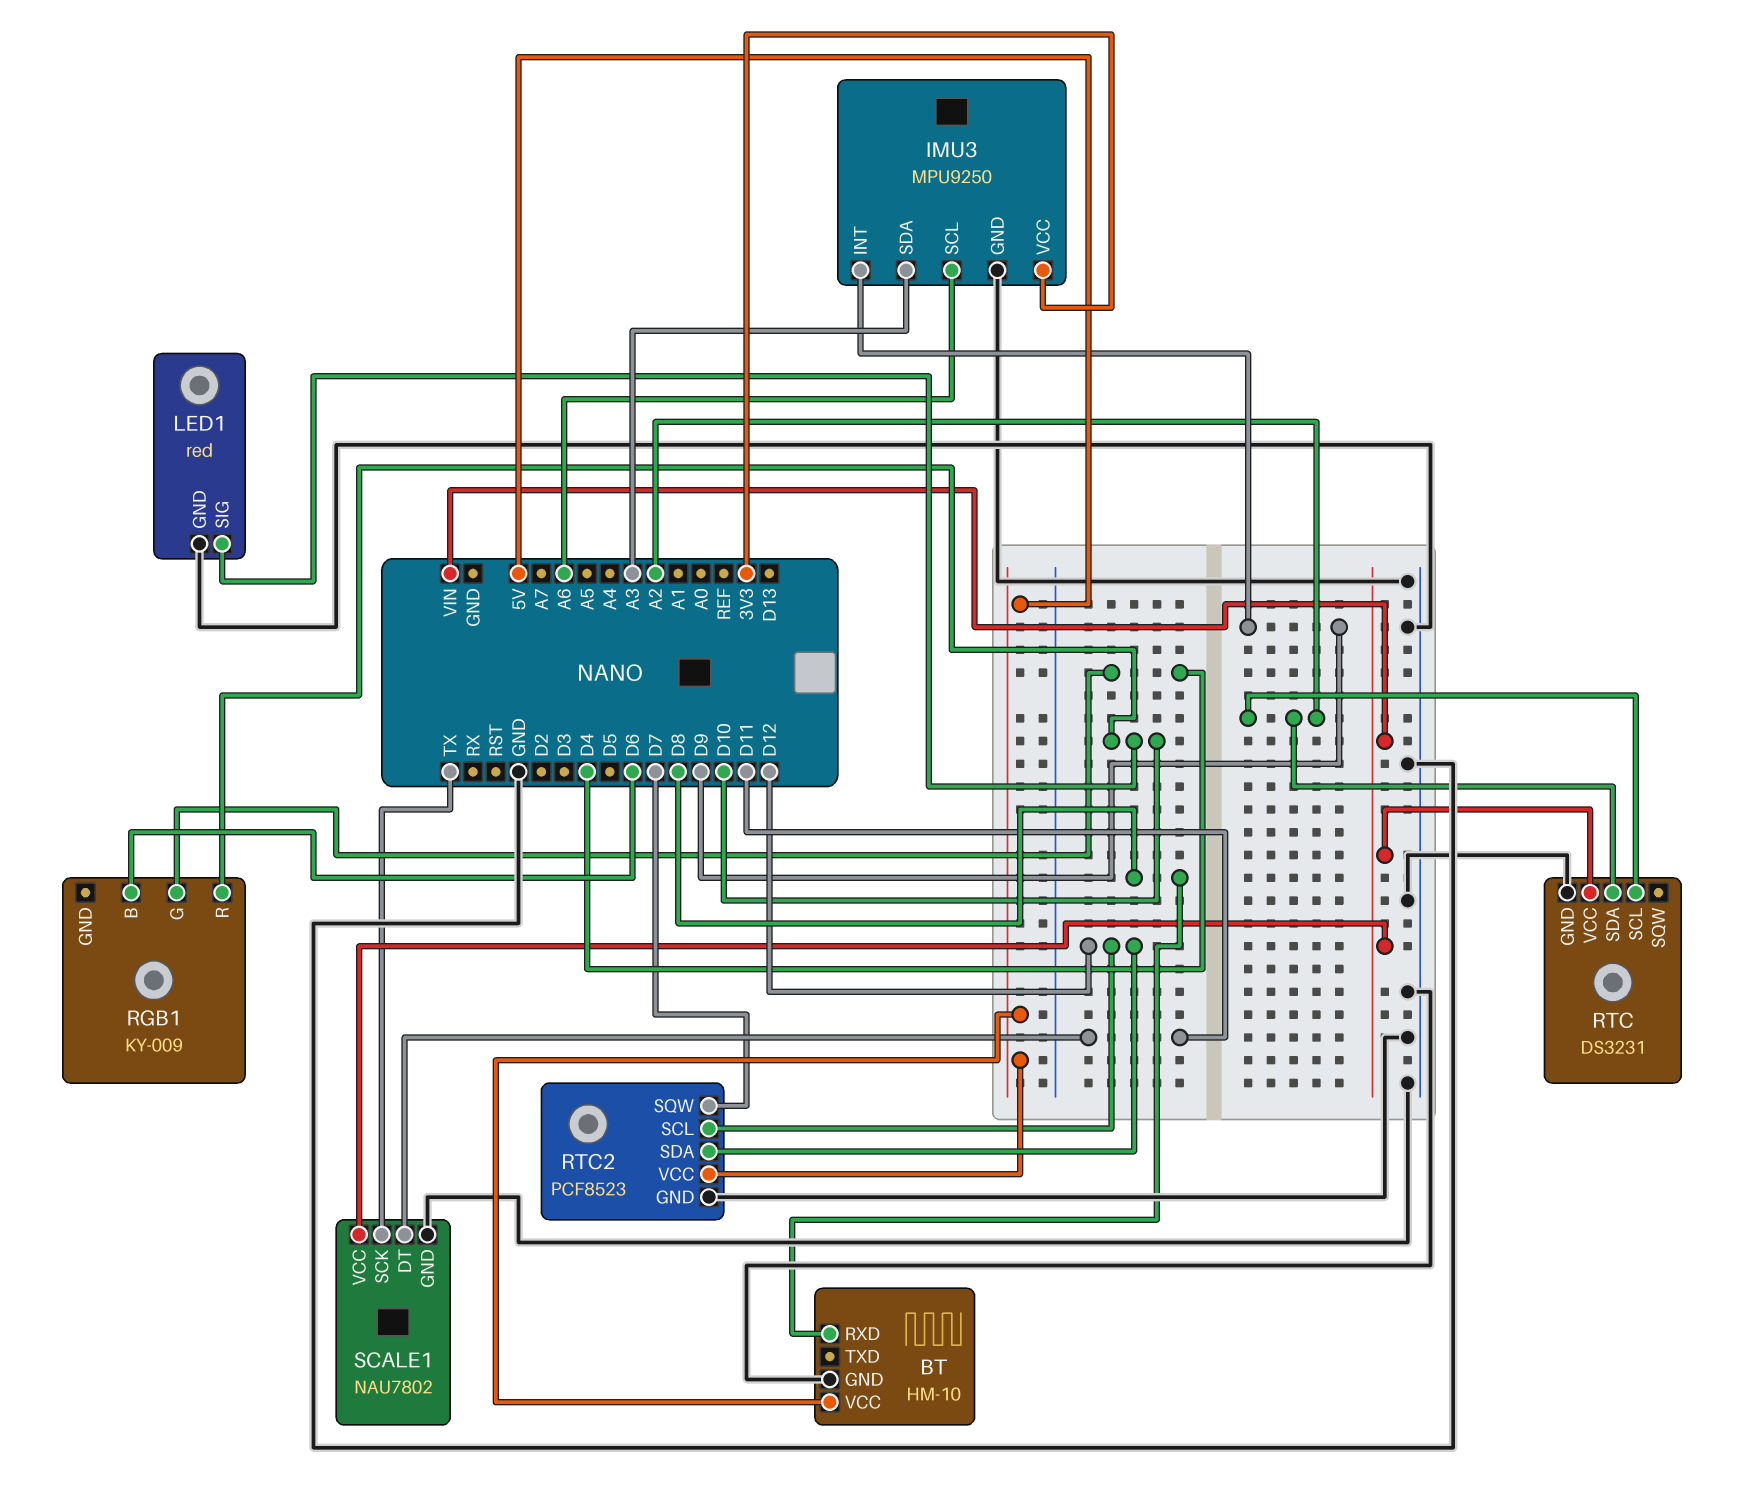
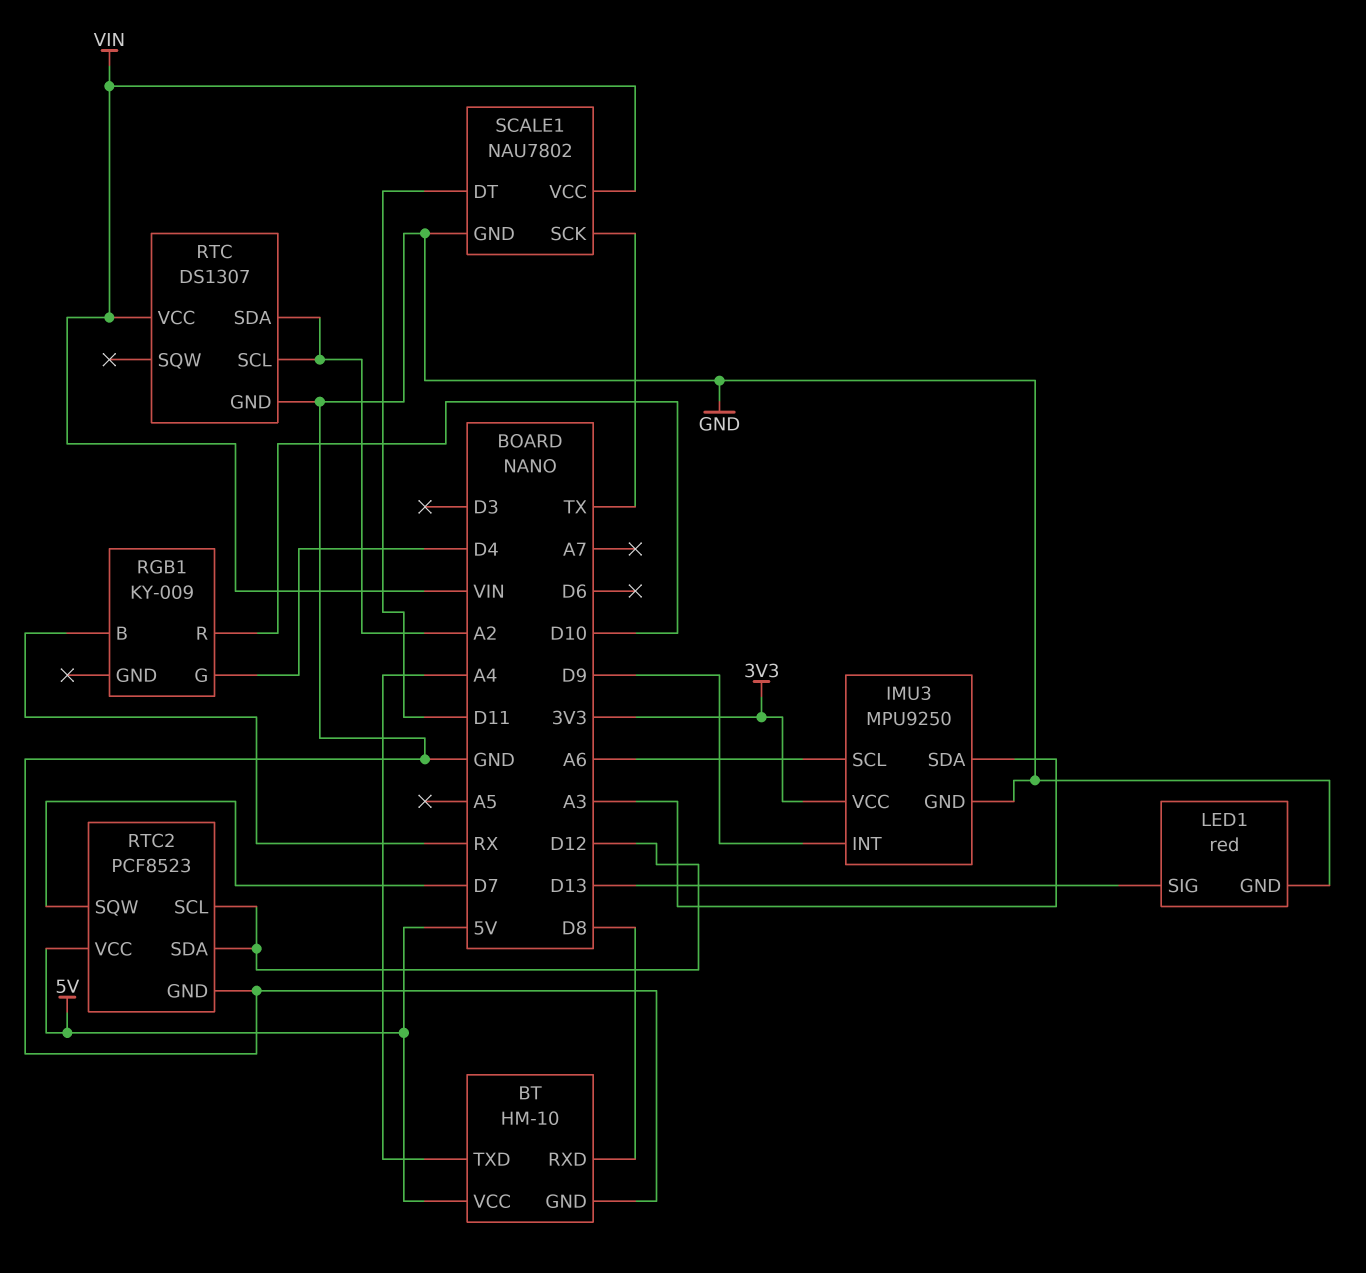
BT pin TXD: none -> A4
LED1 pin SIG: D10 -> D13
RGB1 pin B: D6 -> RX
RTC: DS3231 -> DS1307

